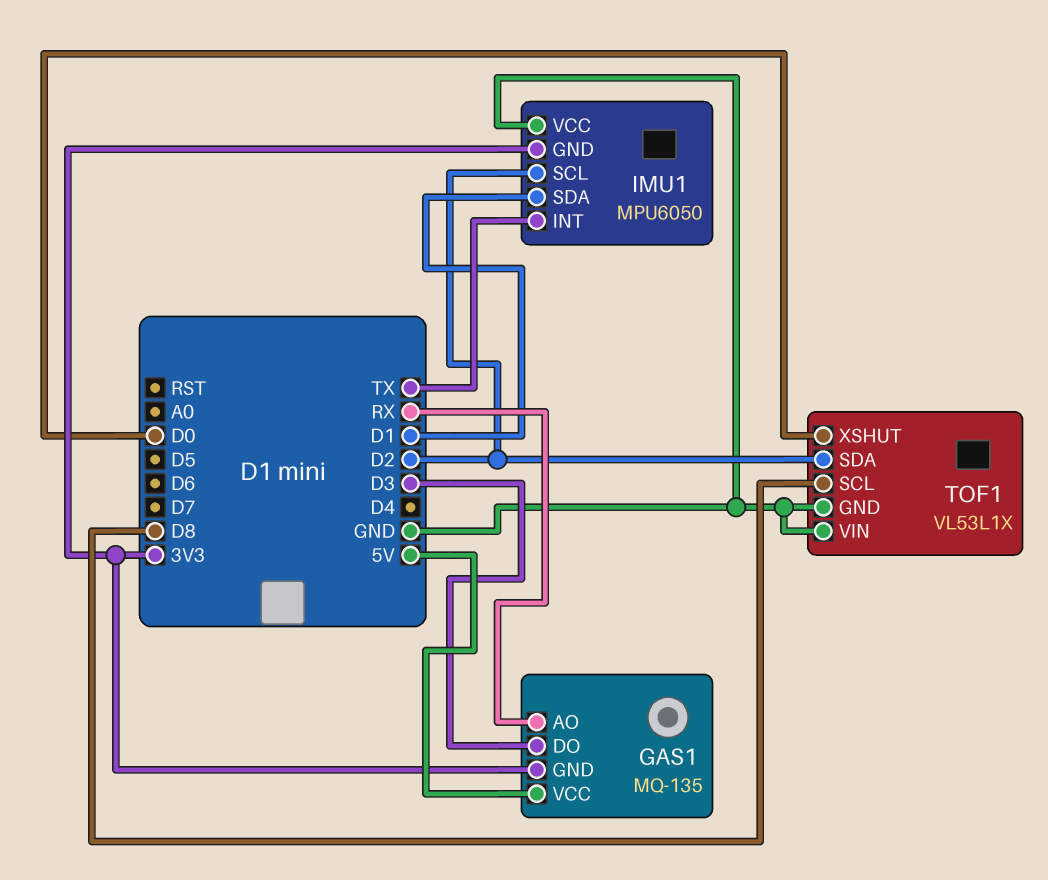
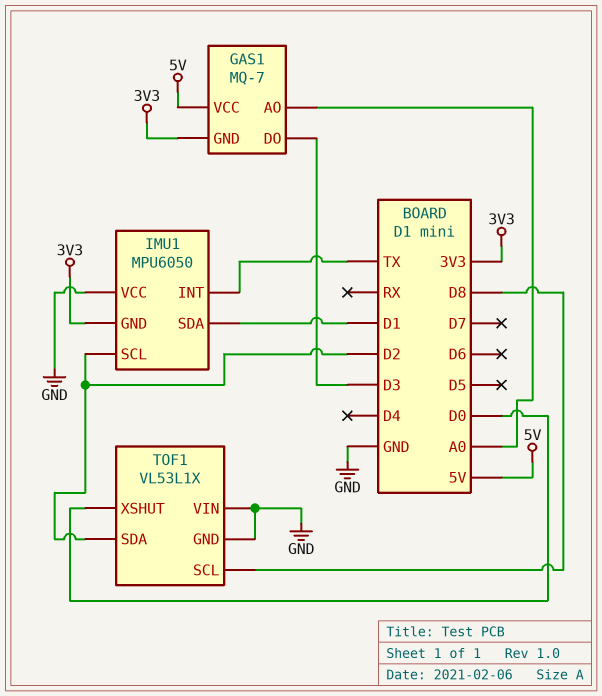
GAS1: MQ-135 -> MQ-7
GAS1 pin AO: RX -> A0

